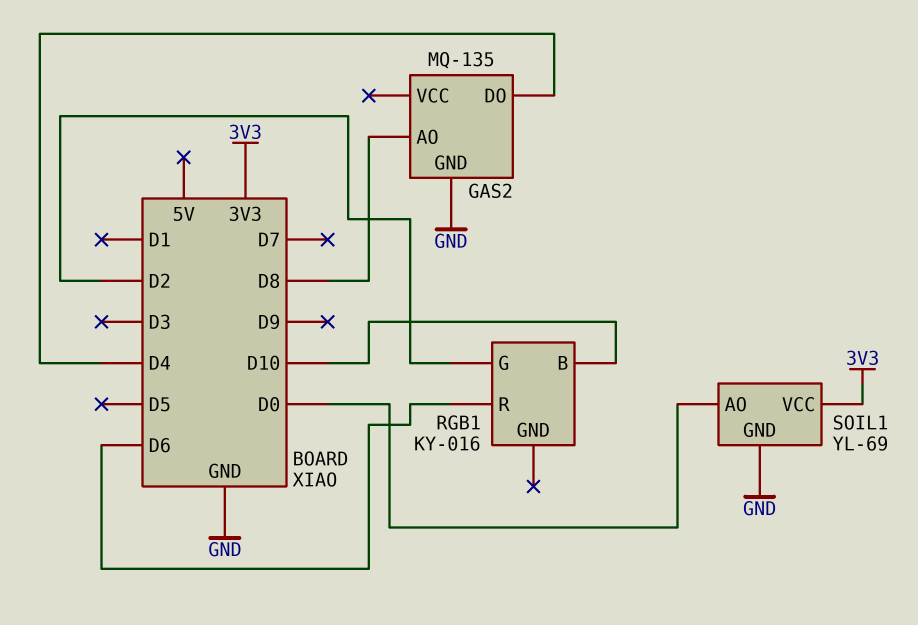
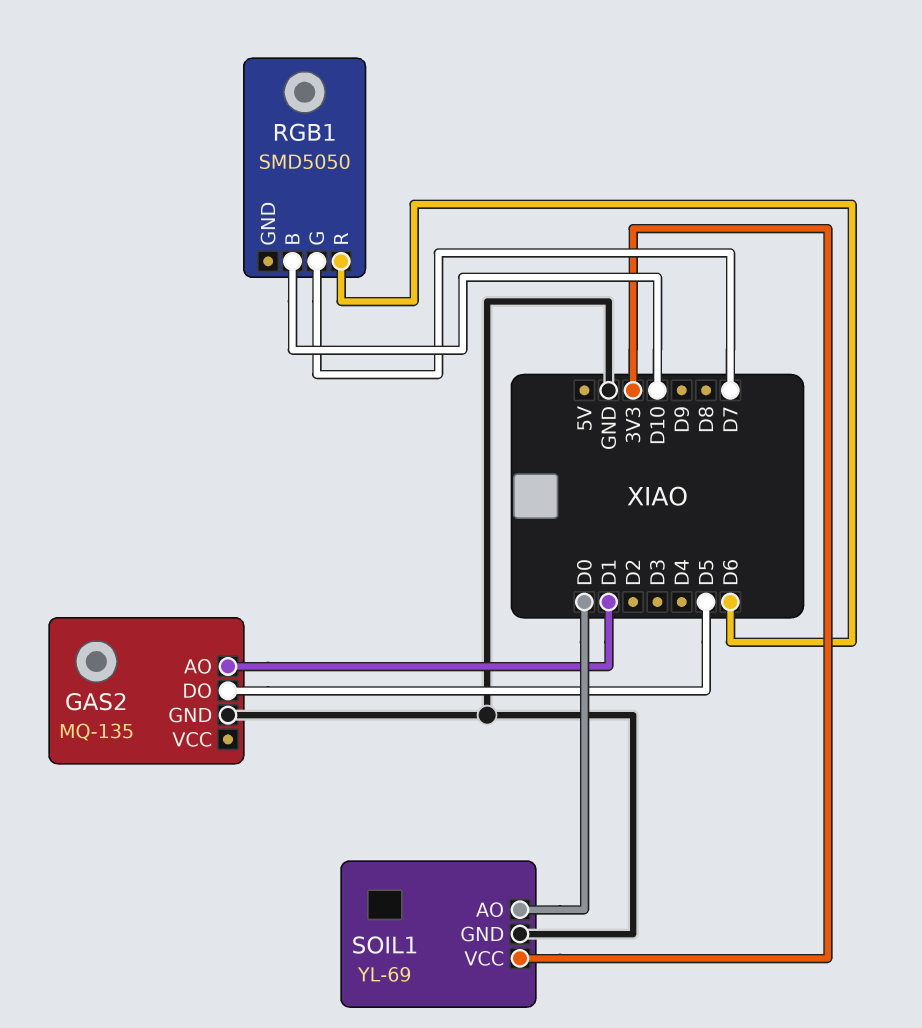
GAS2 pin AO: D8 -> D1
GAS2 pin DO: D4 -> D5
RGB1: KY-016 -> SMD5050
RGB1 pin G: D2 -> D7

